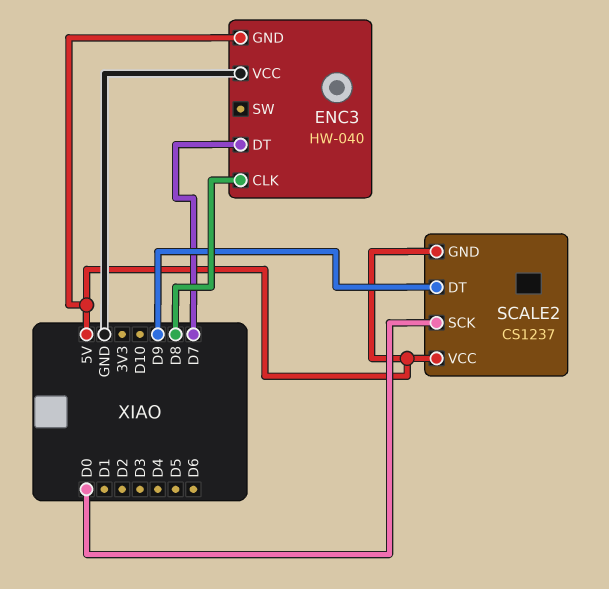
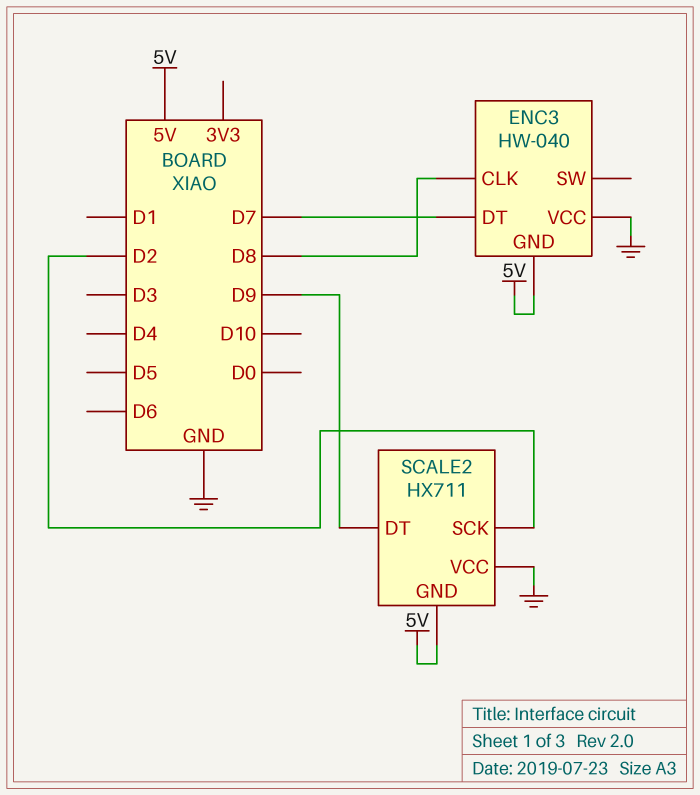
SCALE2: CS1237 -> HX711
SCALE2 pin SCK: D0 -> D2
SCALE2 pin VCC: 5V -> GND

